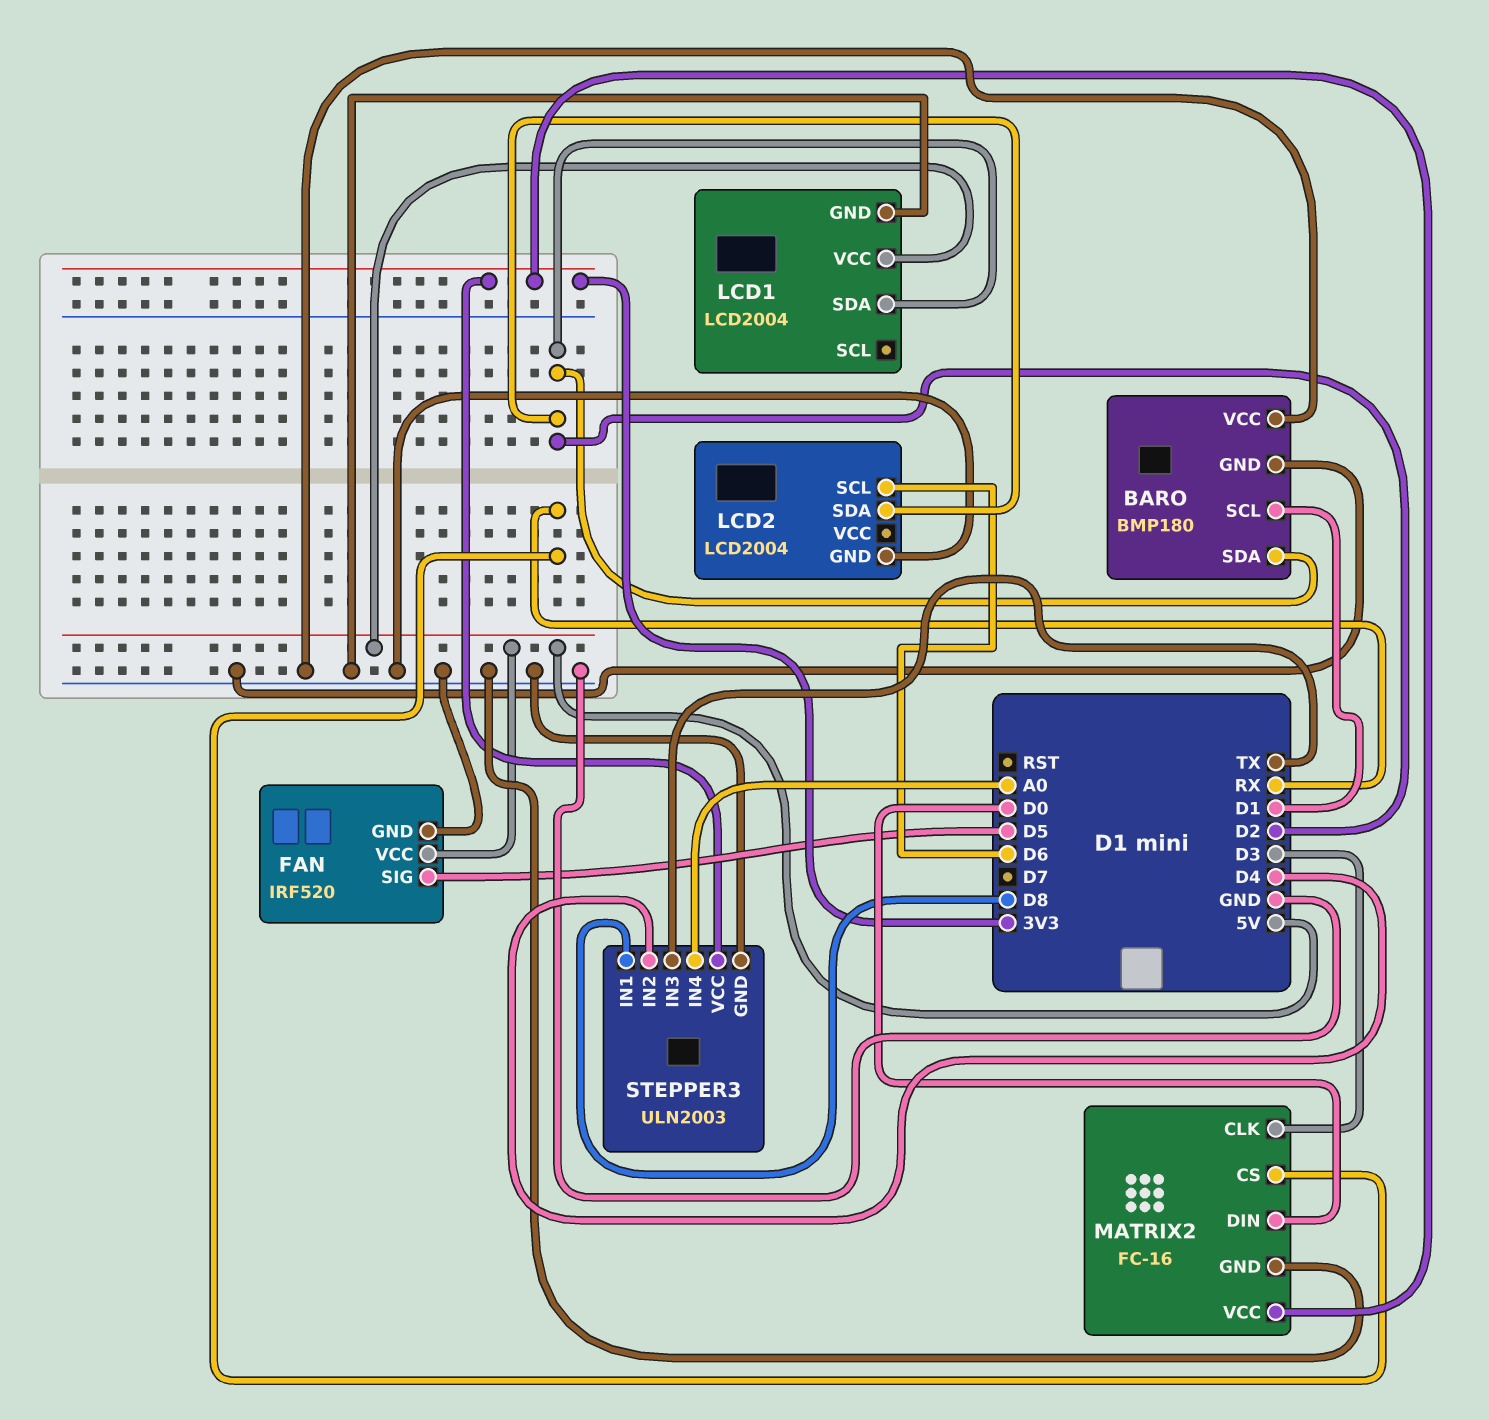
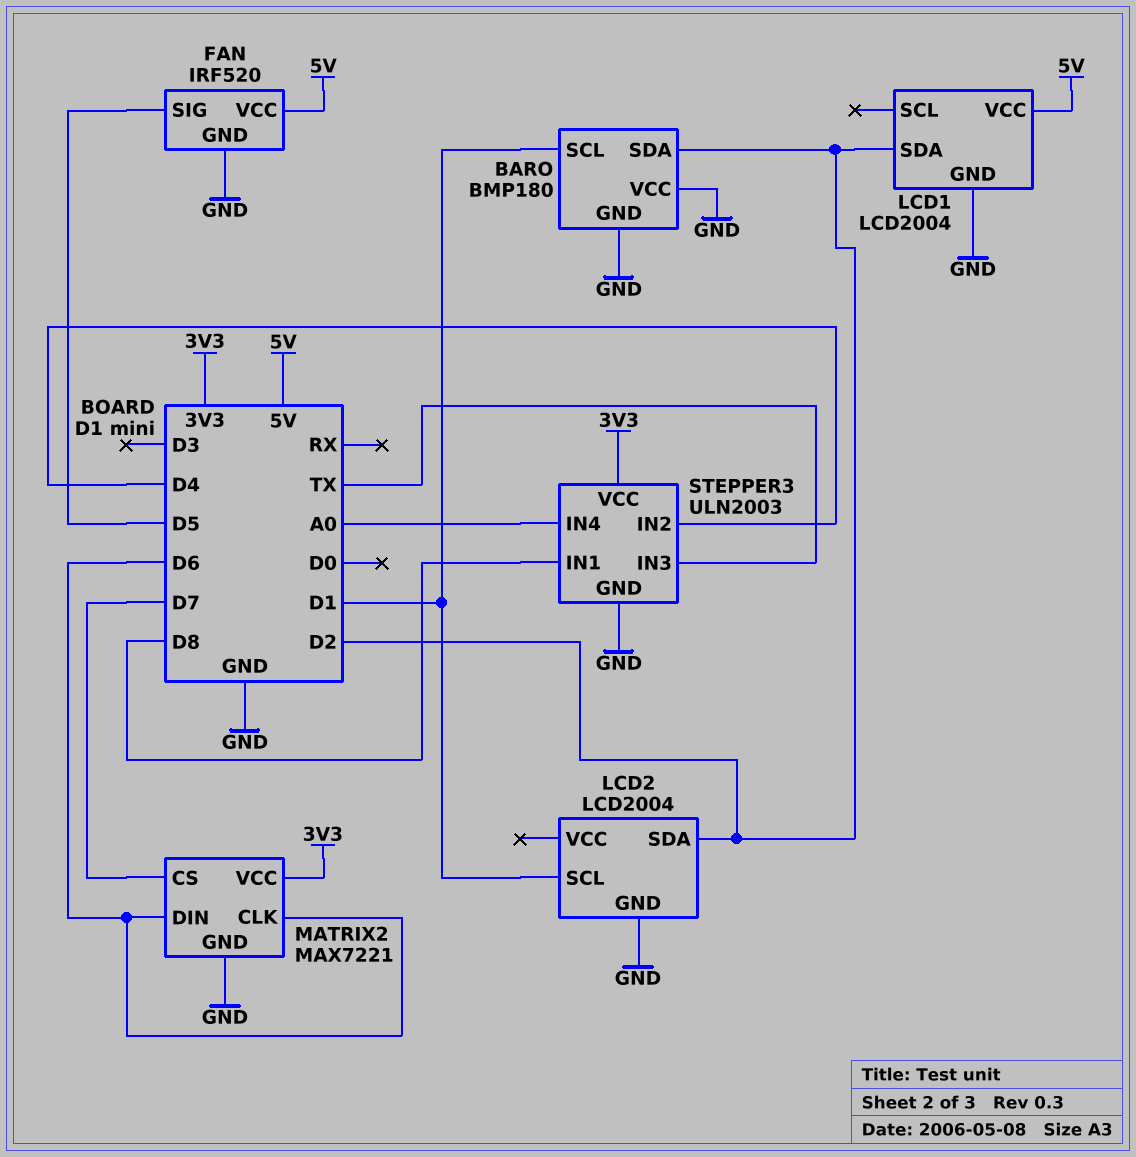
LCD2 pin SCL: D6 -> D1
MATRIX2: FC-16 -> MAX7221
MATRIX2 pin CLK: D3 -> D6
MATRIX2 pin CS: RX -> D7
MATRIX2 pin DIN: D0 -> D6

